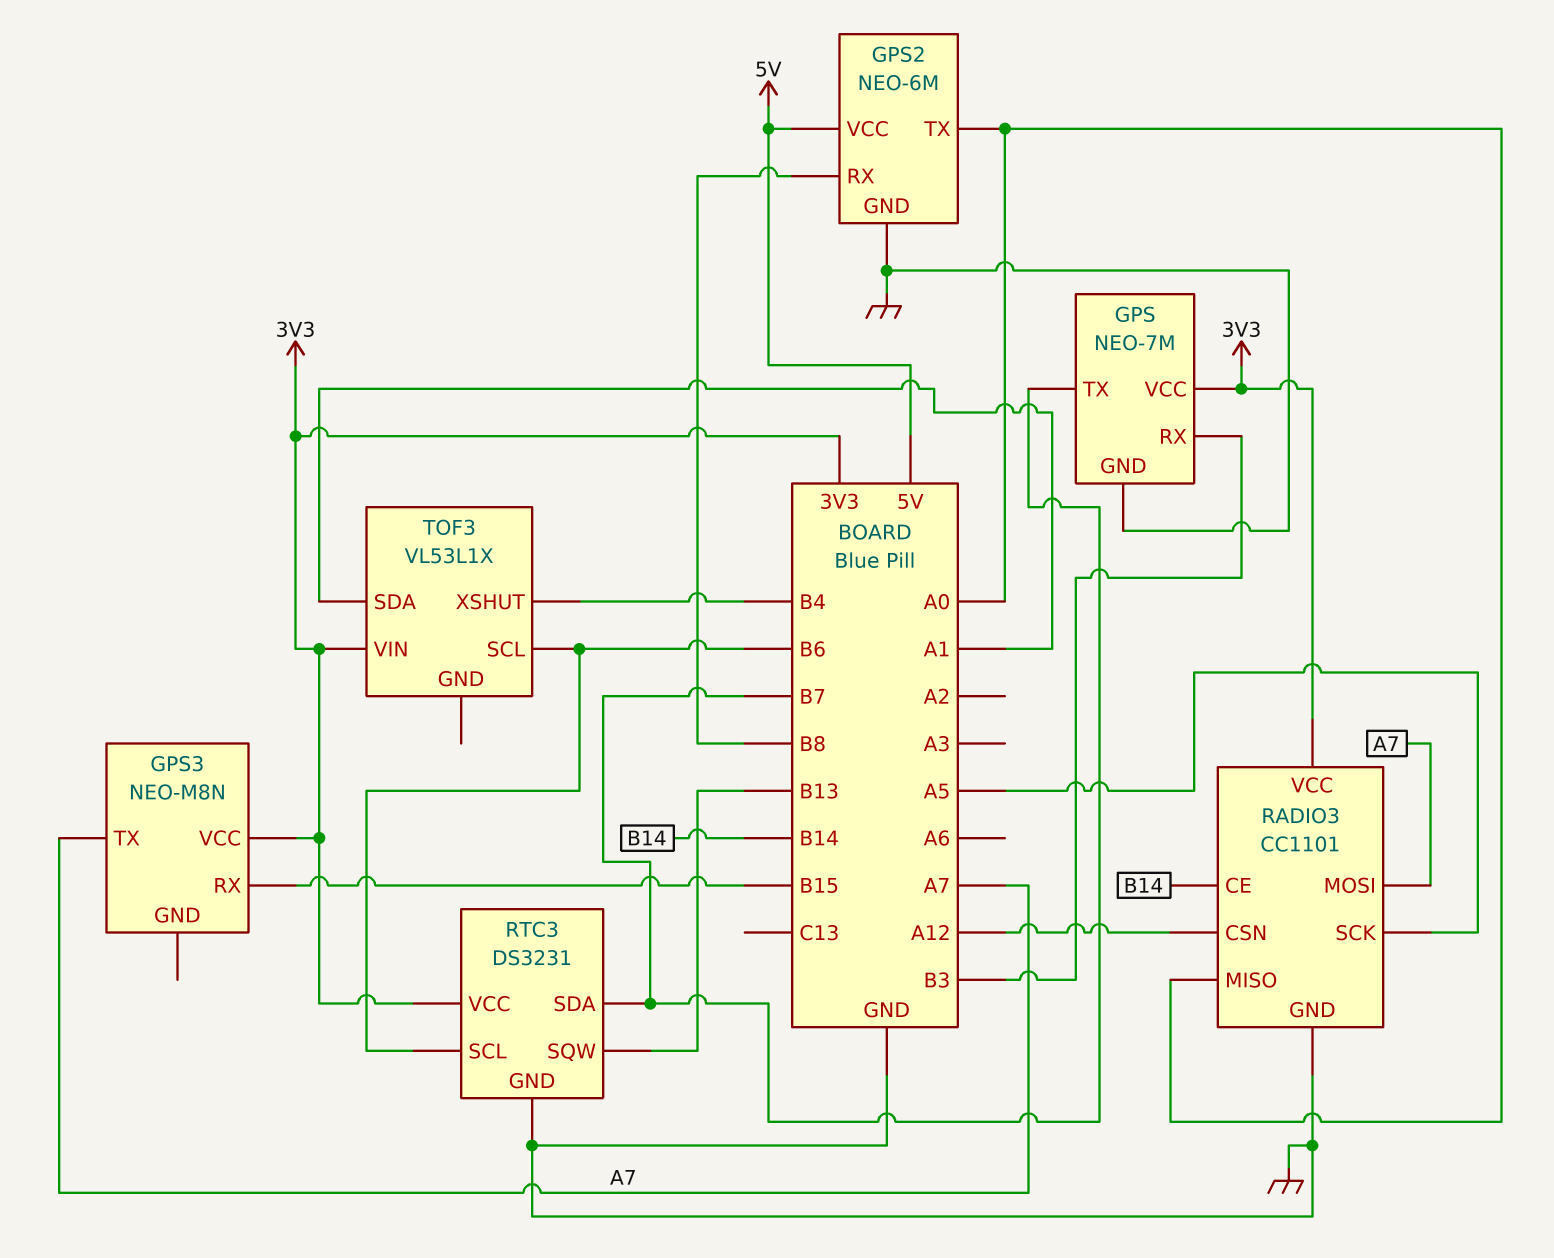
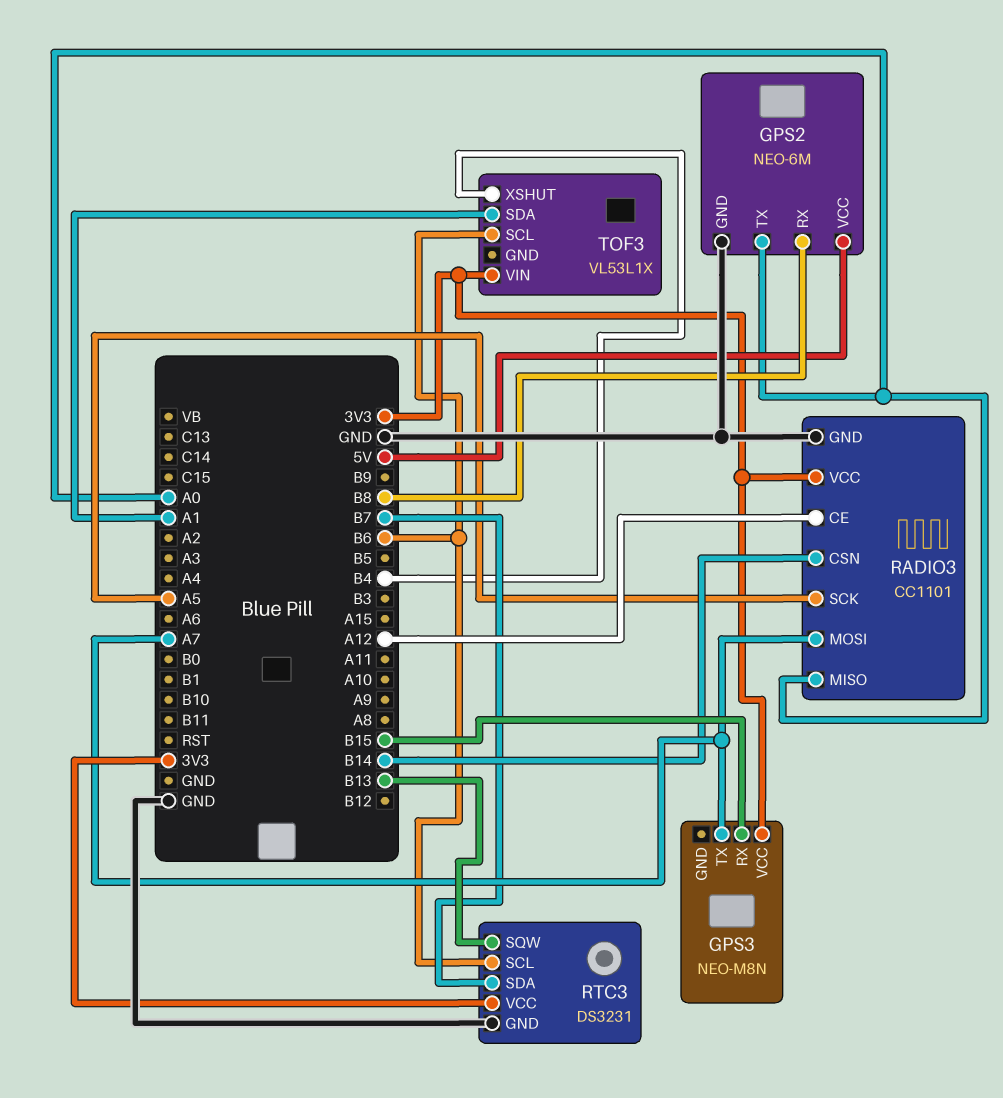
GPS: NEO-7M -> none
GPS pin GND: GND -> none
GPS pin RX: B3 -> none
GPS pin TX: B7 -> none
GPS pin VCC: 3V3 -> none
RADIO3 pin CE: B14 -> A12
RADIO3 pin CSN: A12 -> B14

